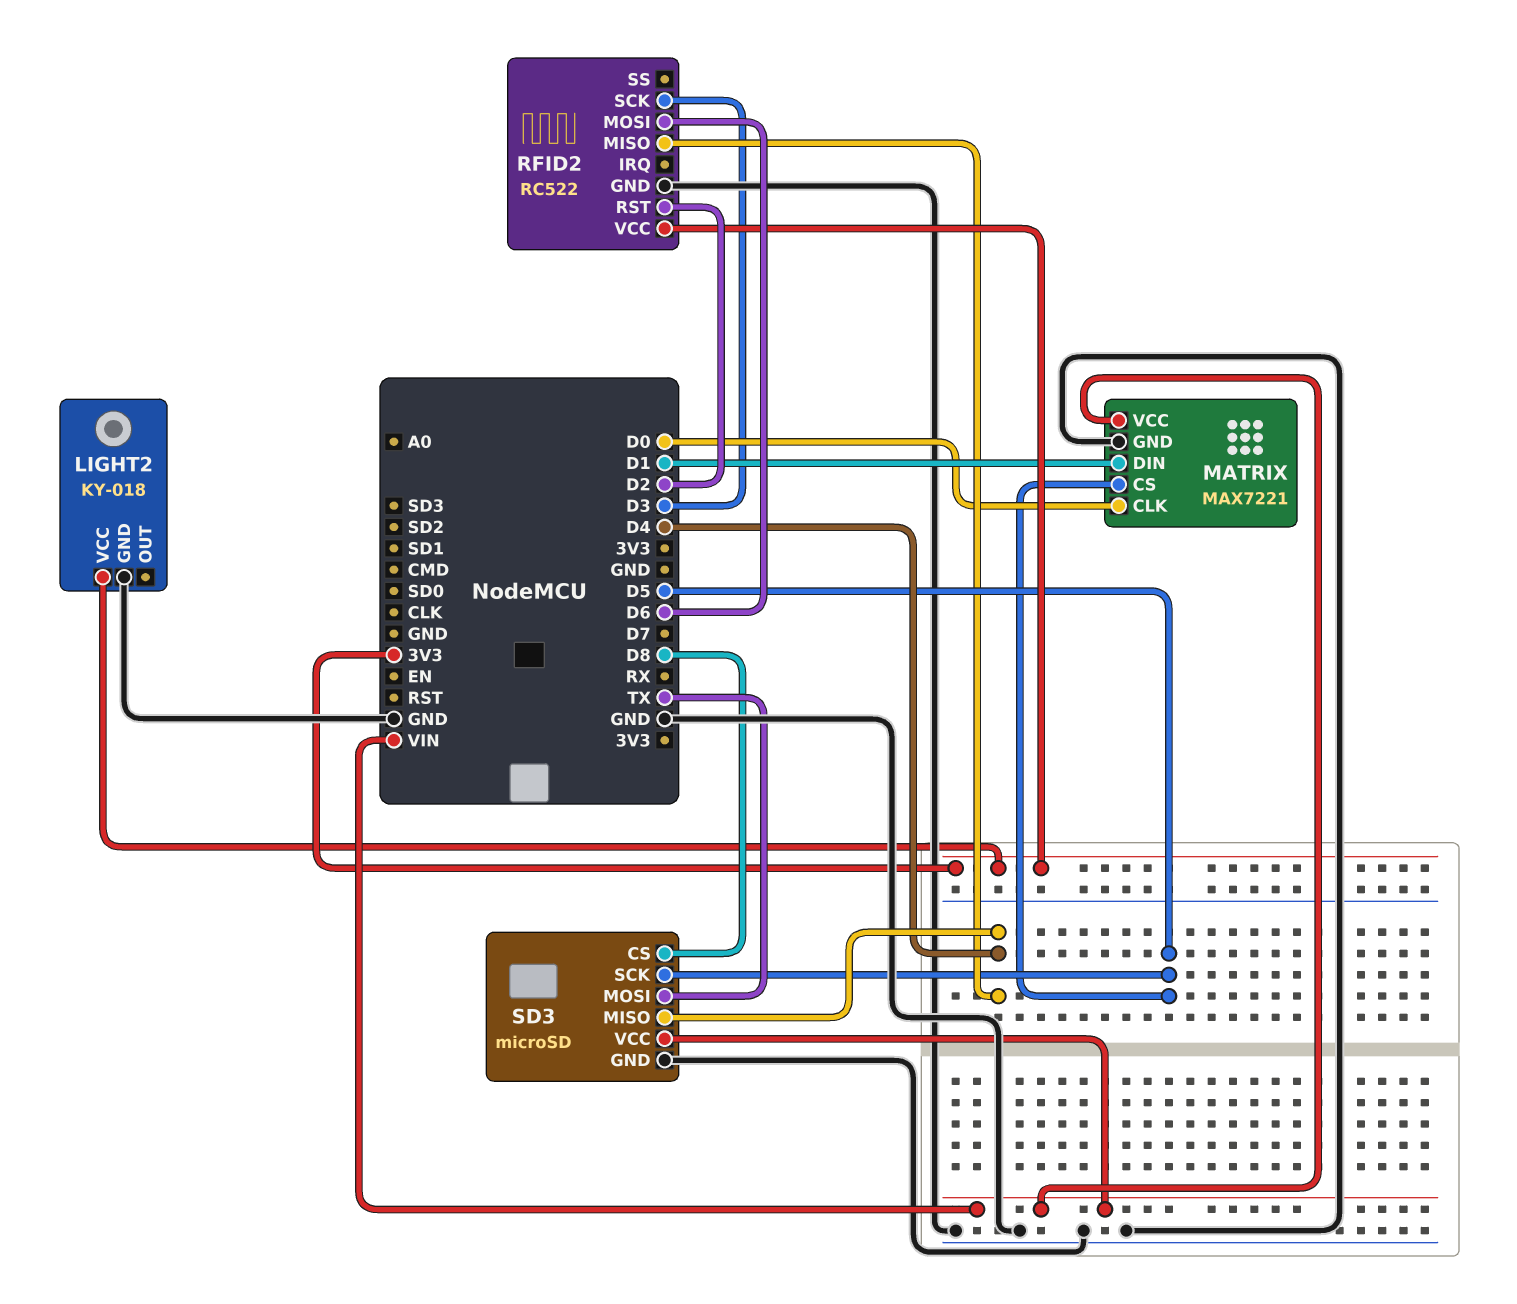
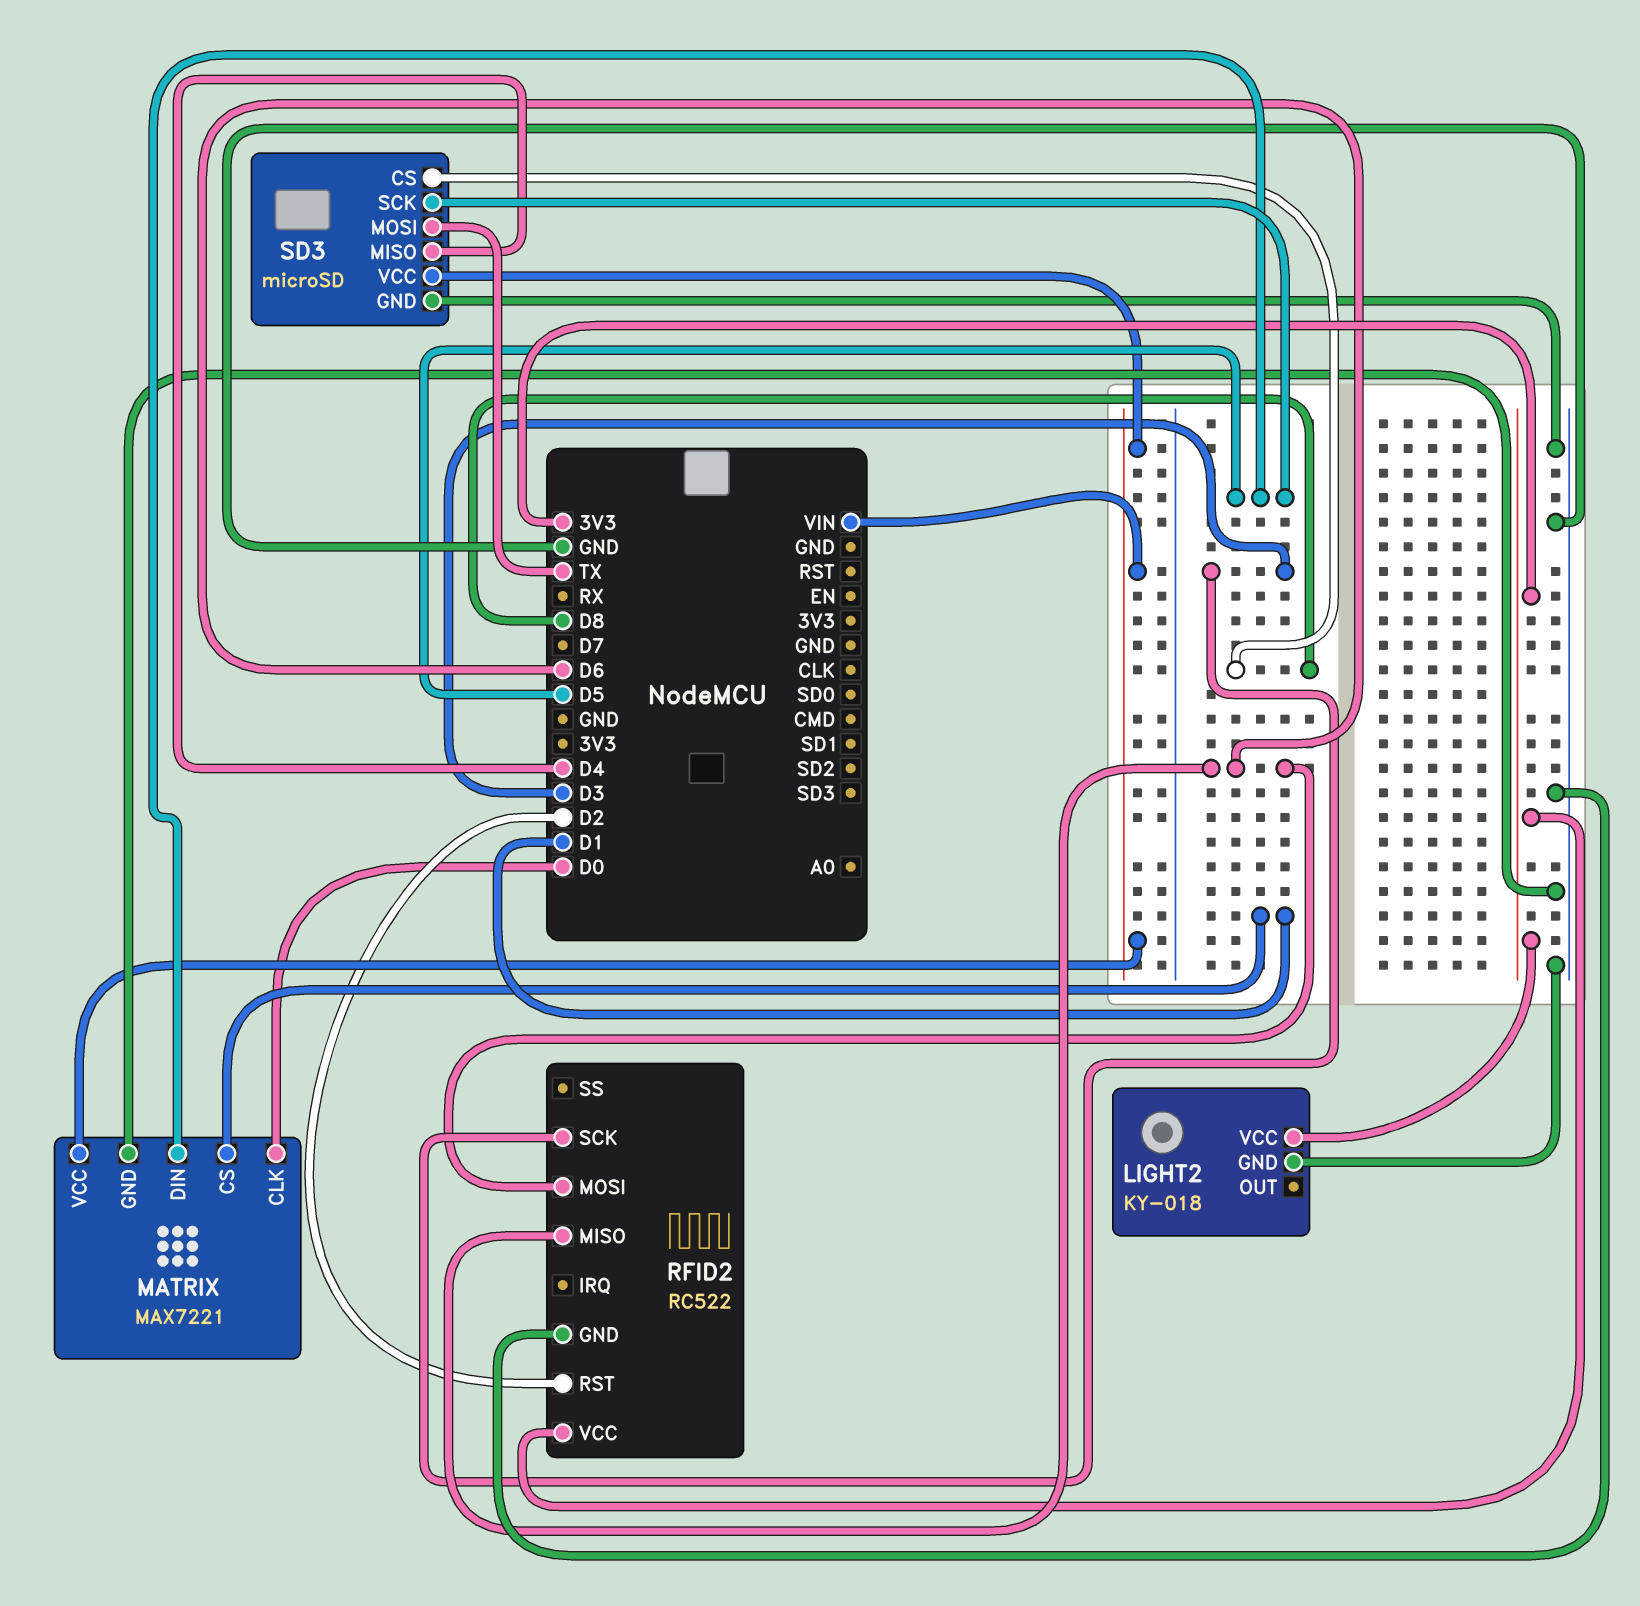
MATRIX pin CS: D5 -> D1
MATRIX pin DIN: D1 -> D5
RFID2 pin MISO: D4 -> D6

